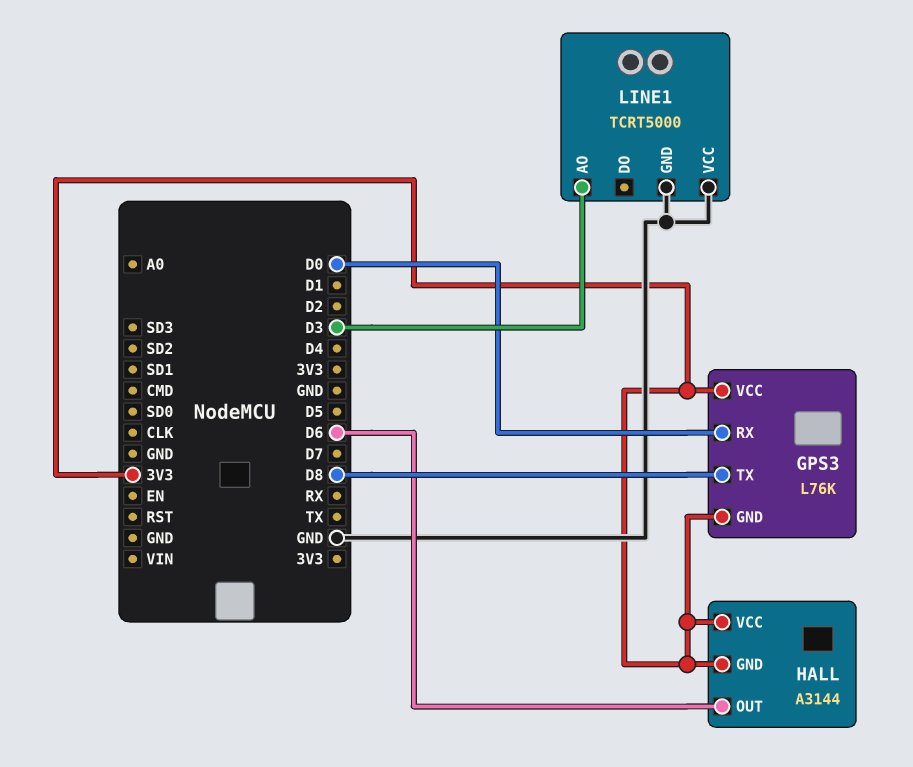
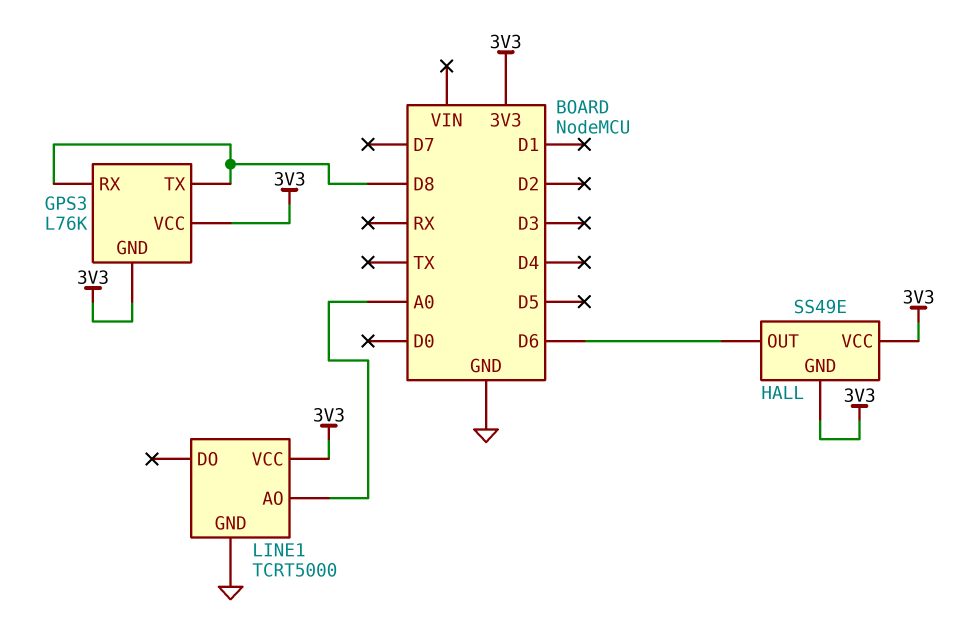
GPS3 pin RX: D0 -> D8
HALL: A3144 -> SS49E
LINE1 pin AO: D3 -> A0
LINE1 pin VCC: GND -> 3V3

